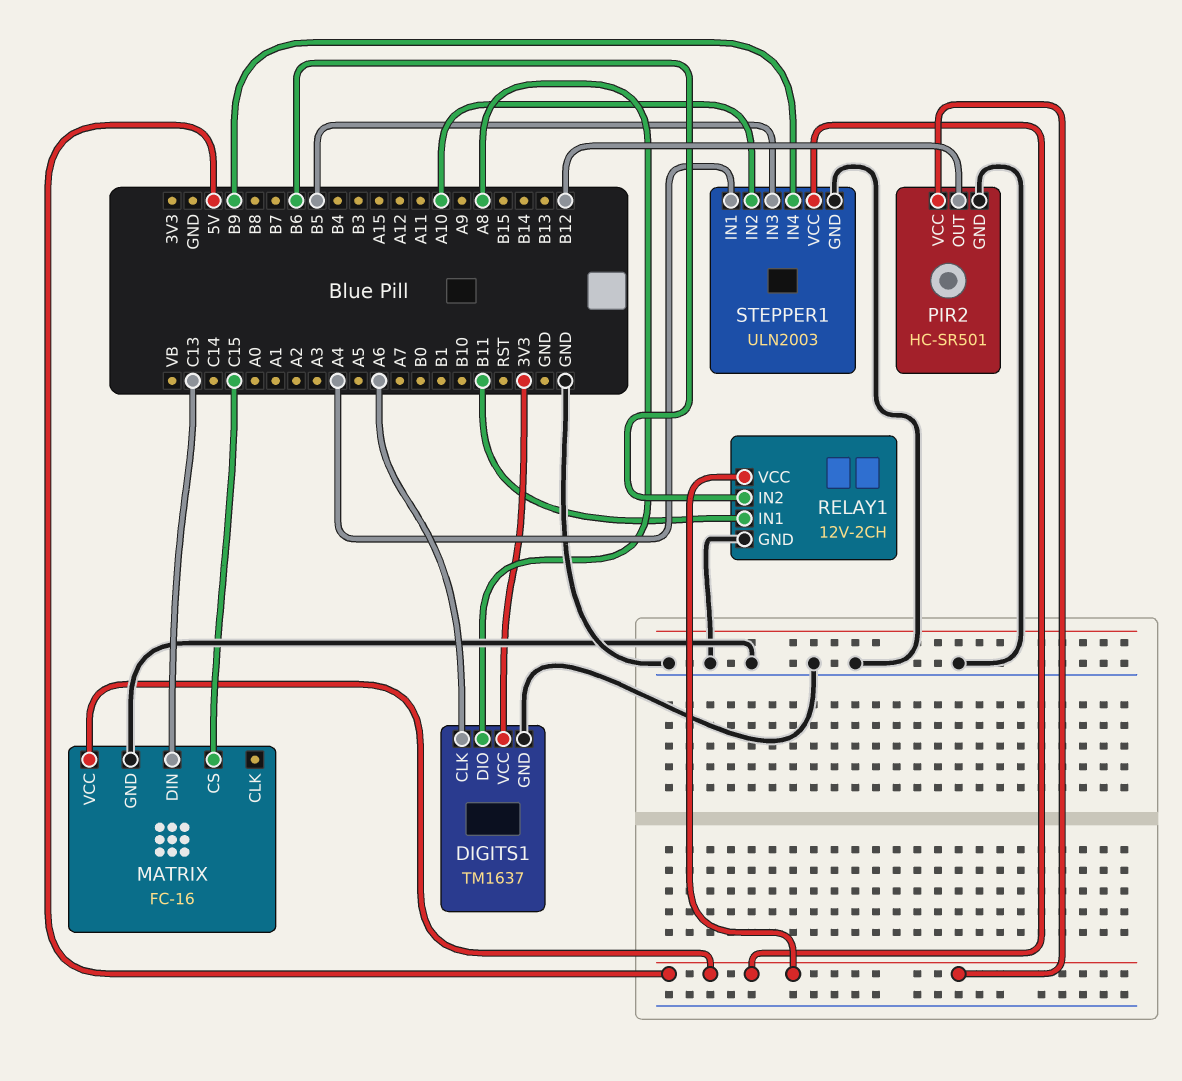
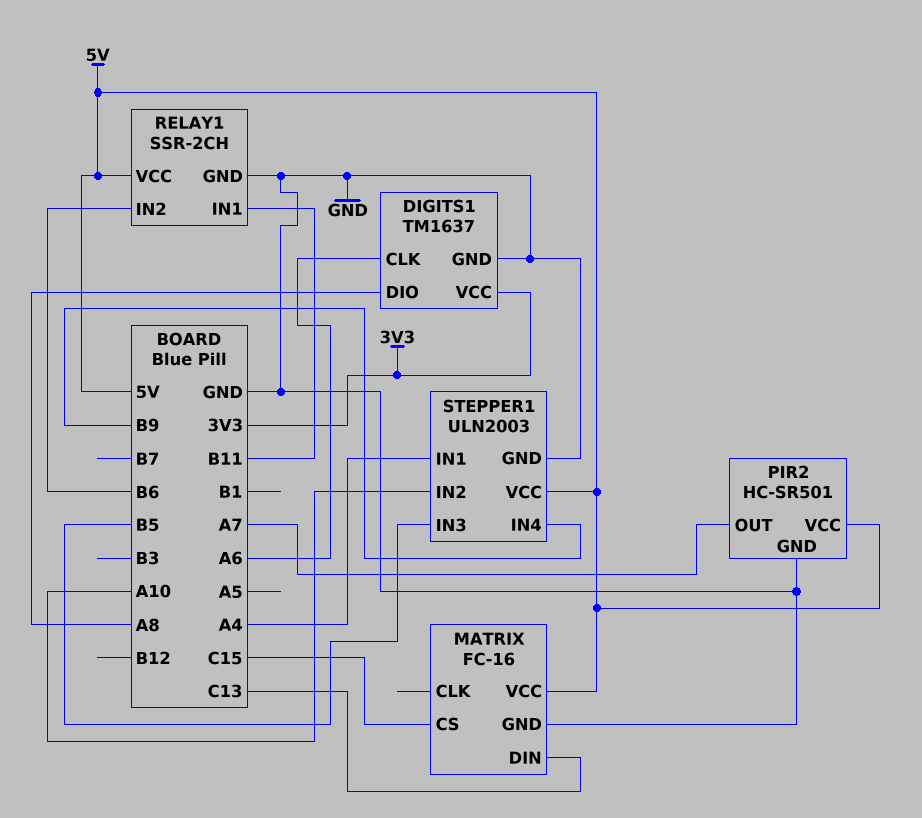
PIR2 pin OUT: B12 -> A7
RELAY1: 12V-2CH -> SSR-2CH

